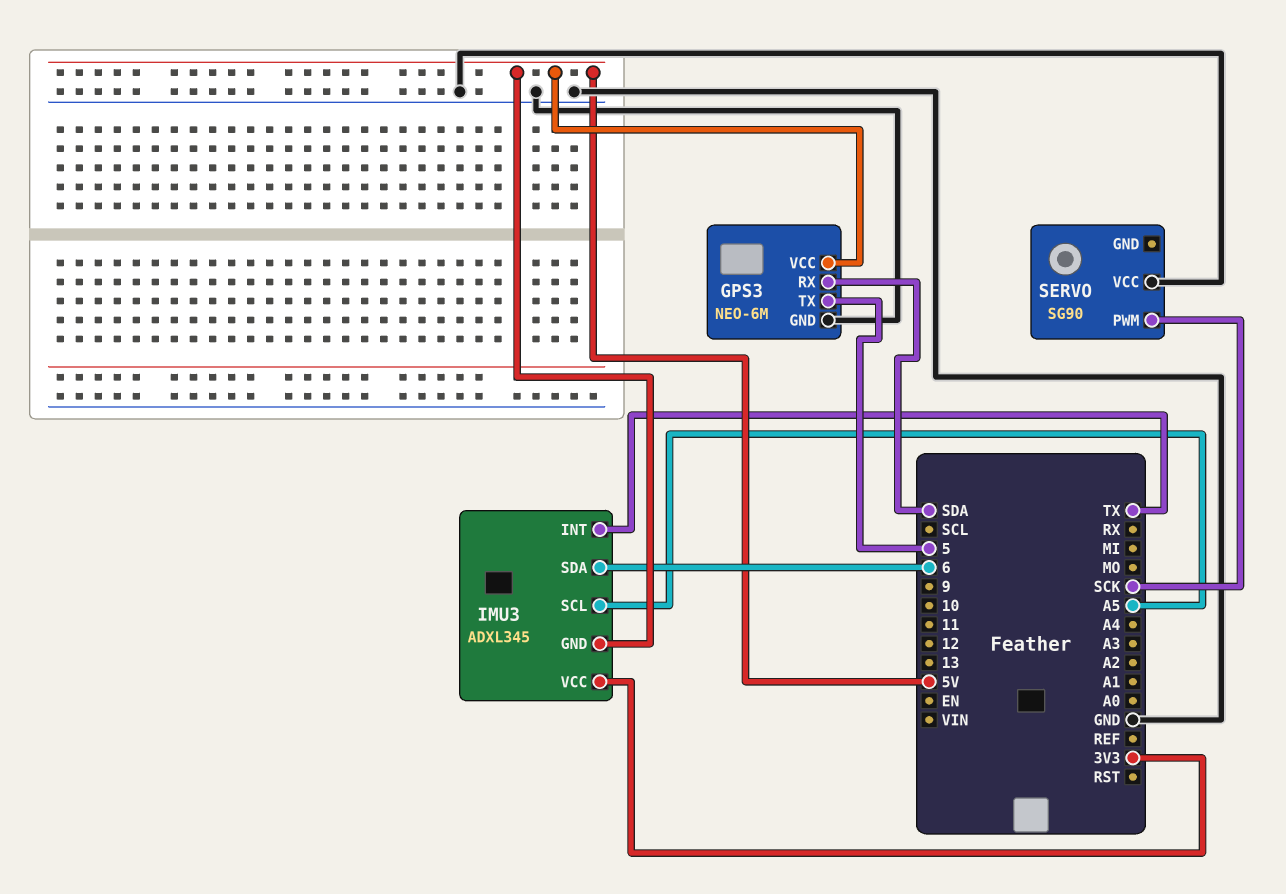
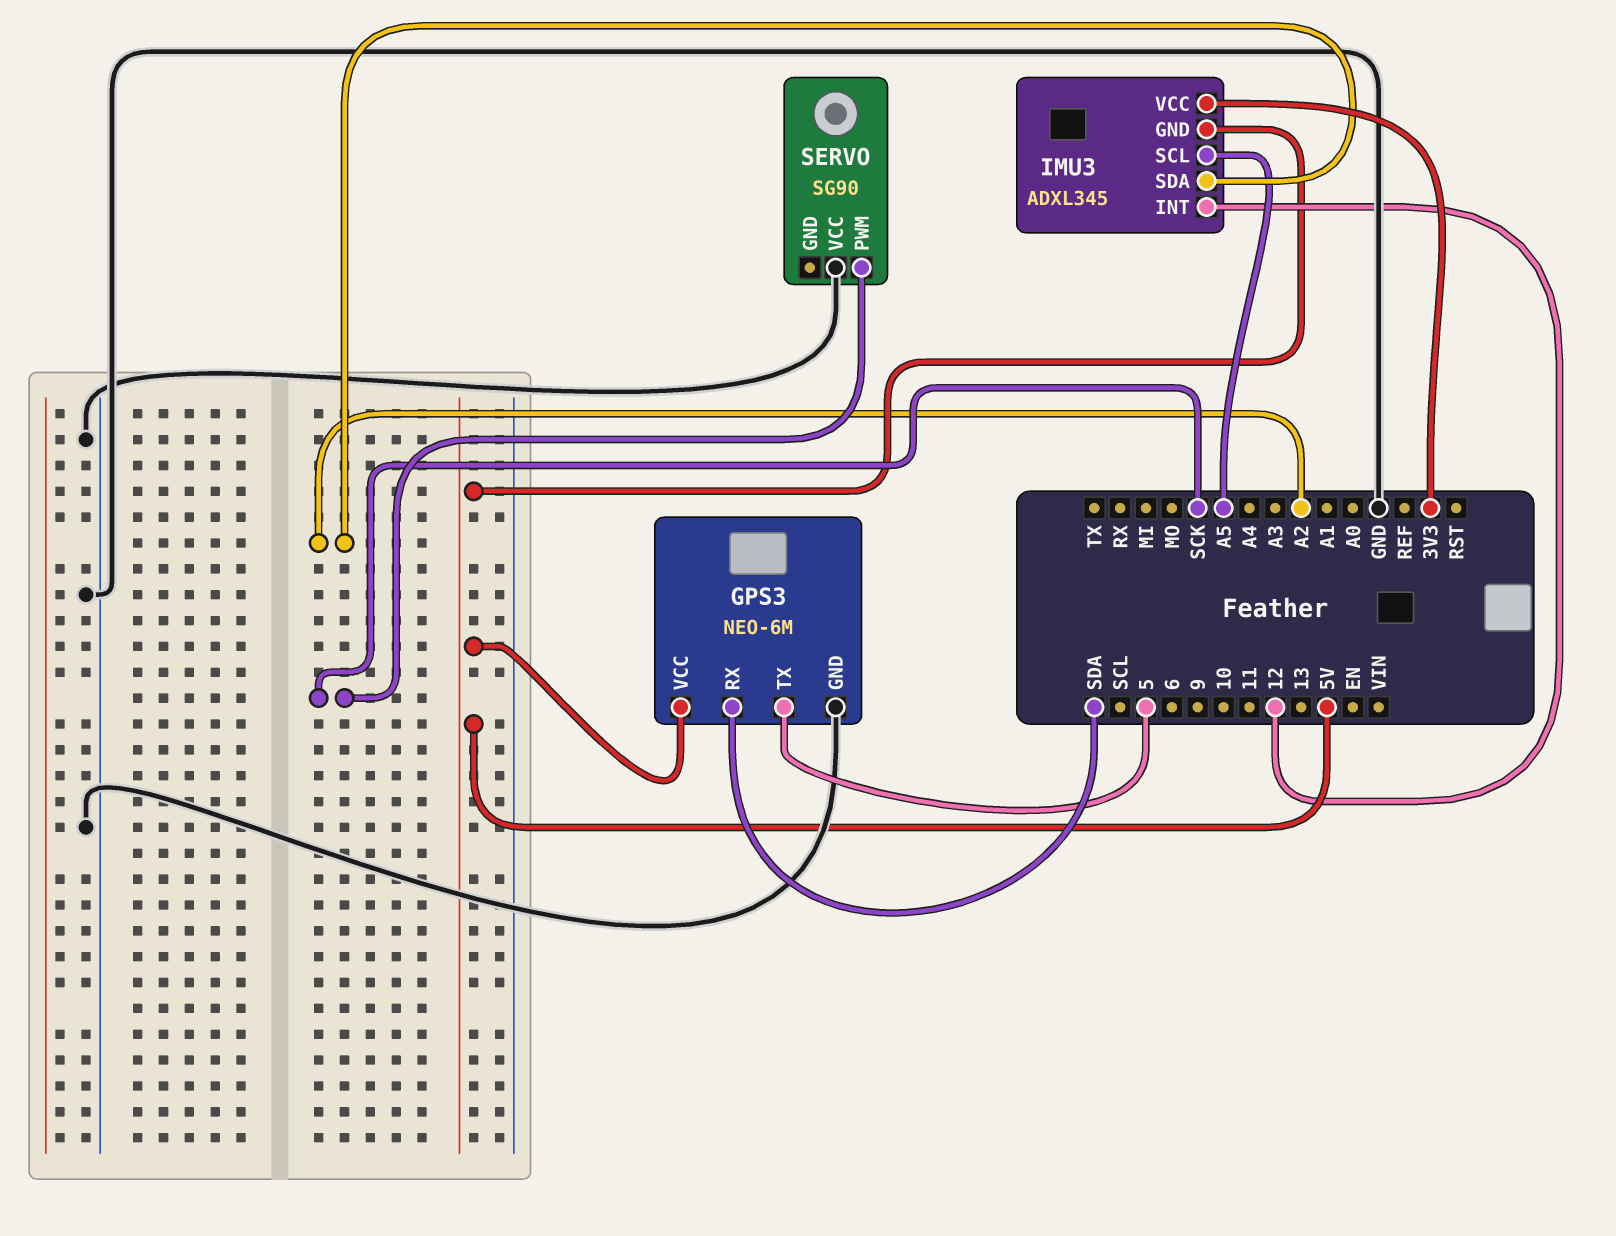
IMU3 pin INT: TX -> 12
IMU3 pin SDA: 6 -> A2

